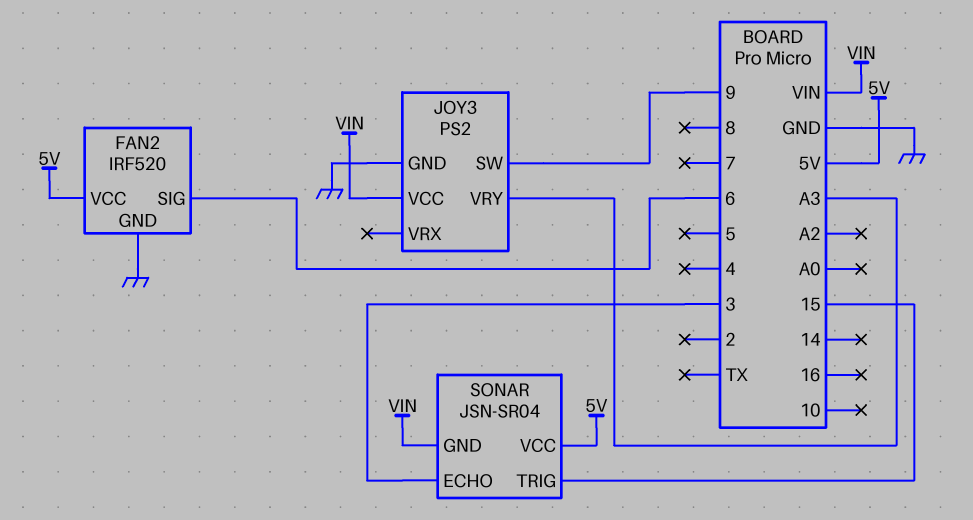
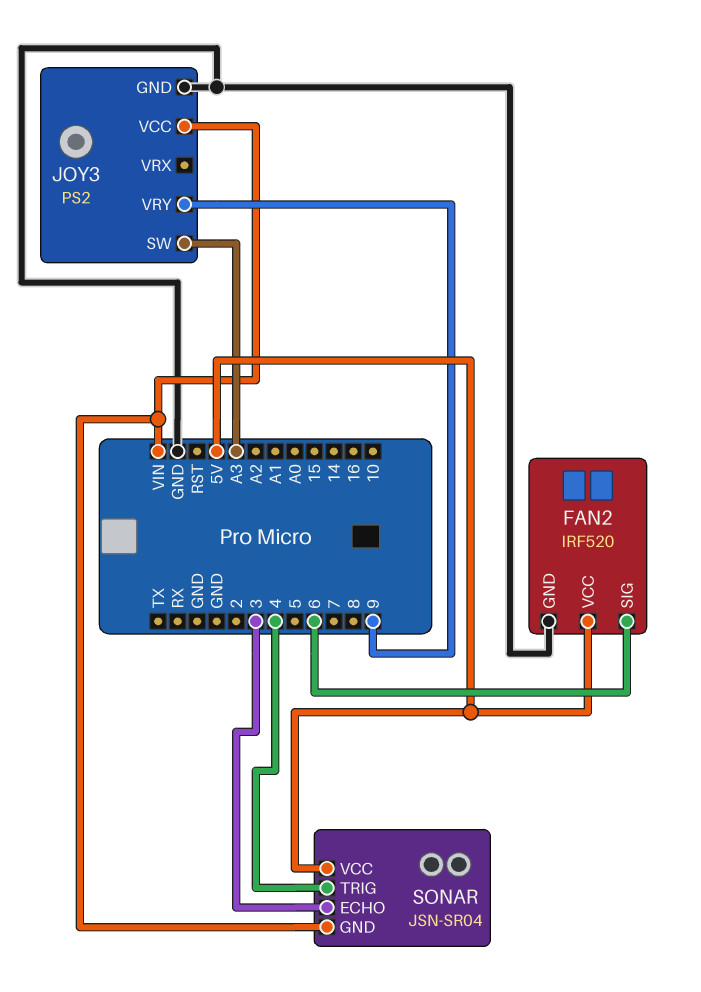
JOY3 pin SW: 9 -> A3
JOY3 pin VRY: A3 -> 9
SONAR pin TRIG: 15 -> 4

